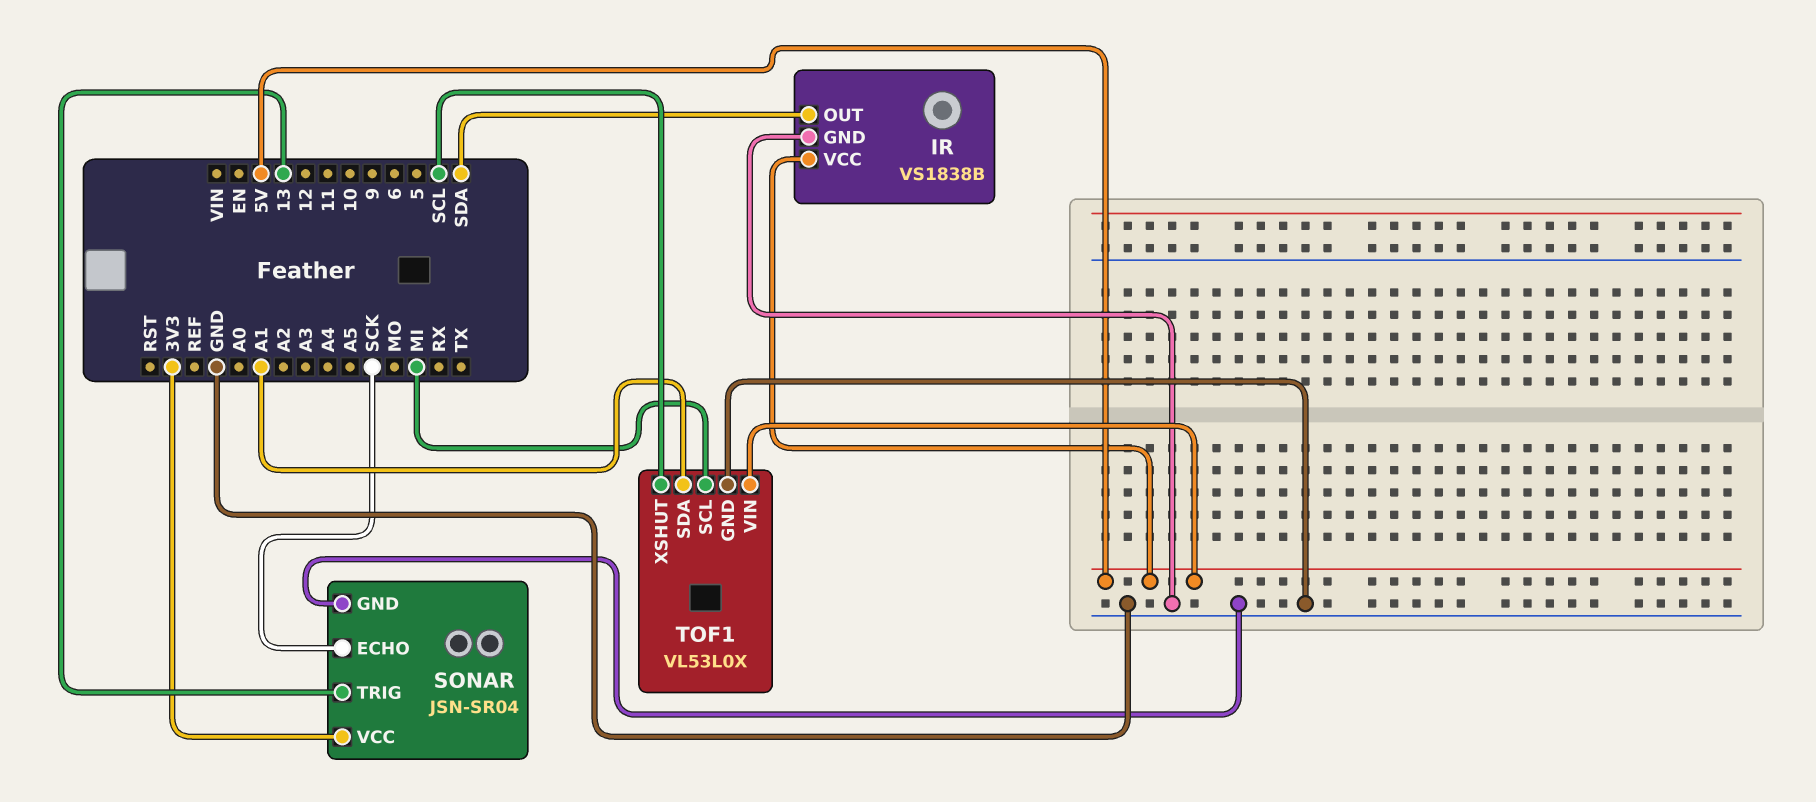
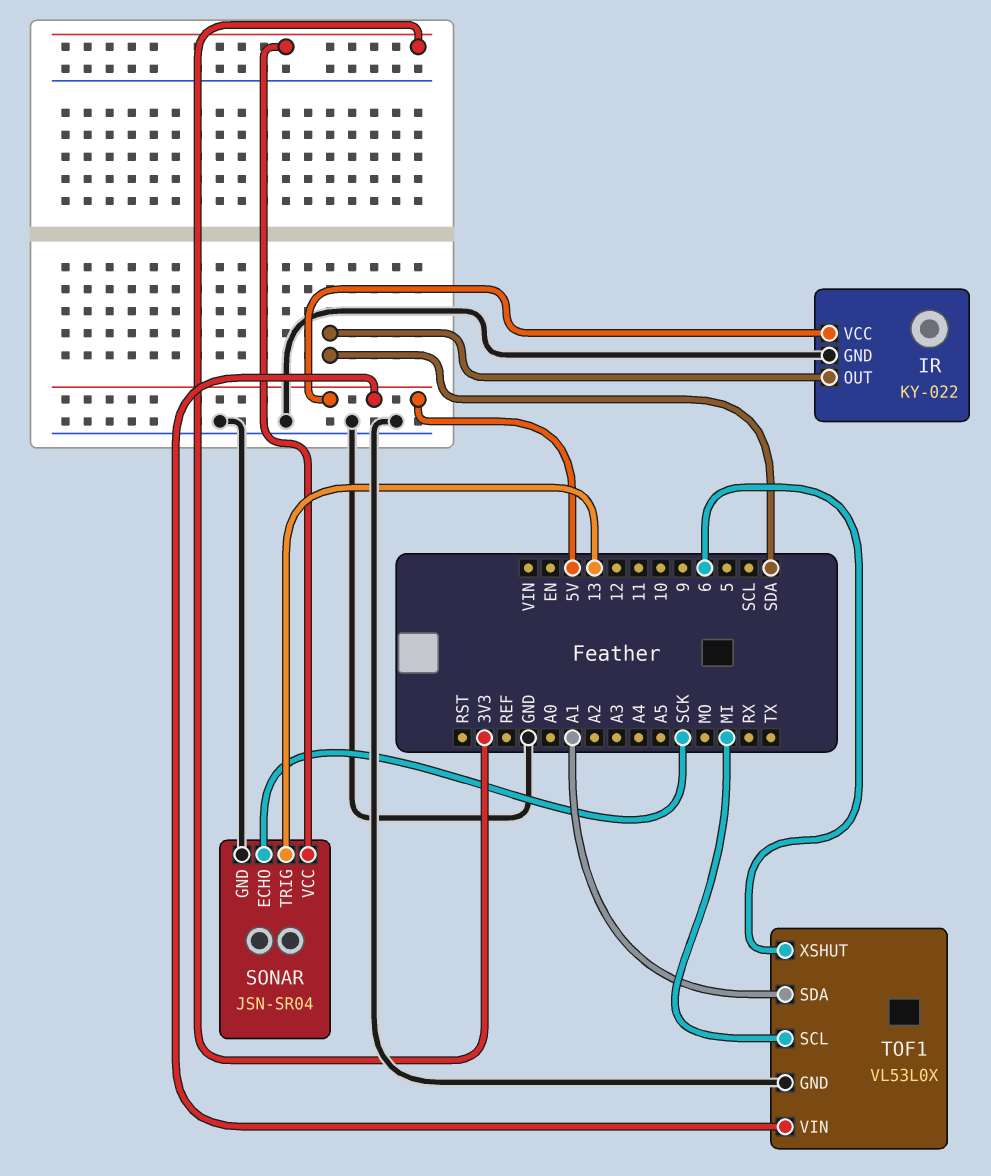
IR: VS1838B -> KY-022
TOF1 pin XSHUT: SCL -> 6

